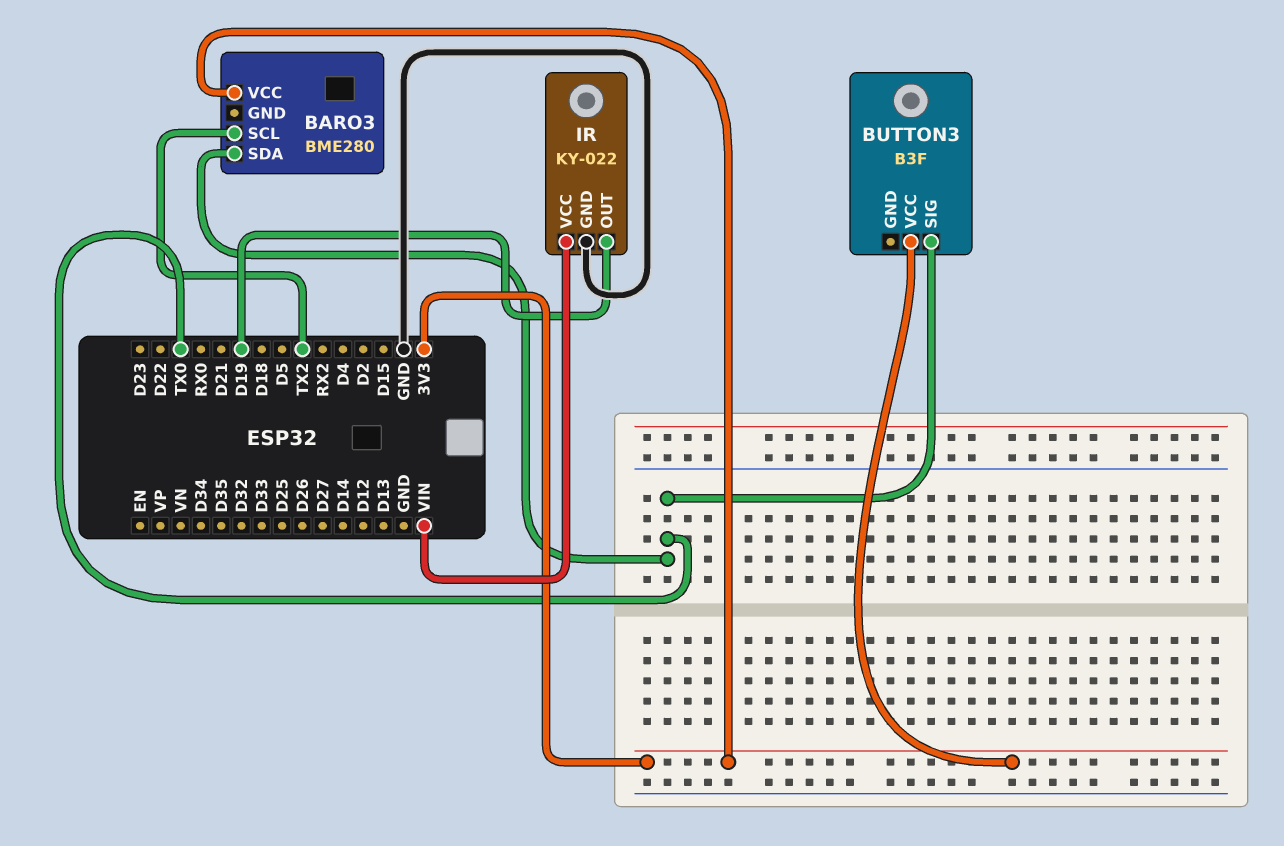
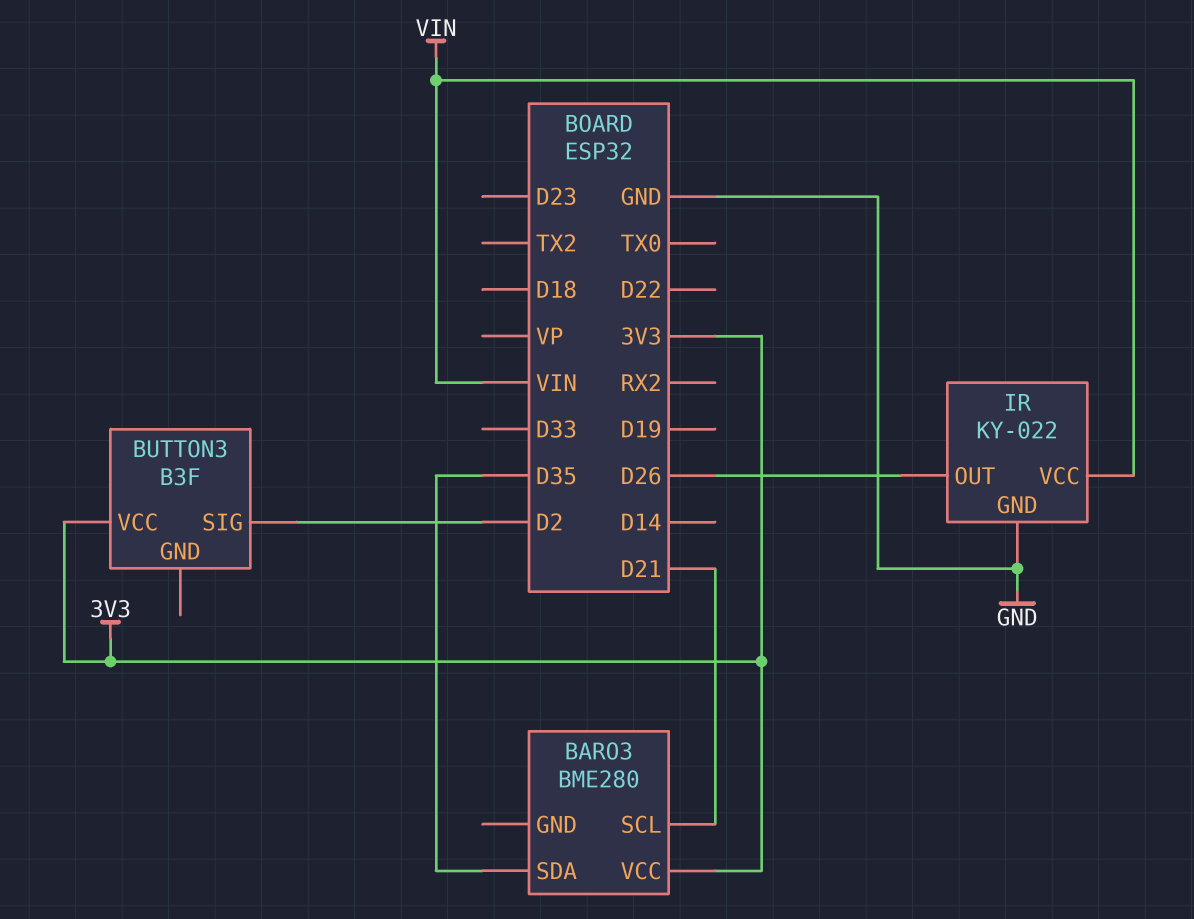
BARO3 pin SCL: TX2 -> D21
BARO3 pin SDA: TX0 -> D35
BUTTON3 pin SIG: TX0 -> D2
IR pin OUT: D19 -> D26

